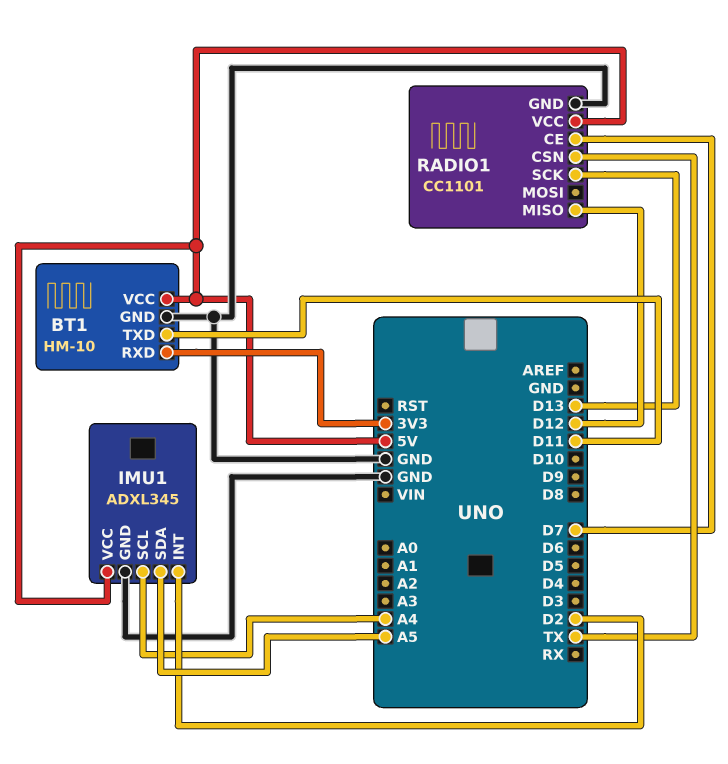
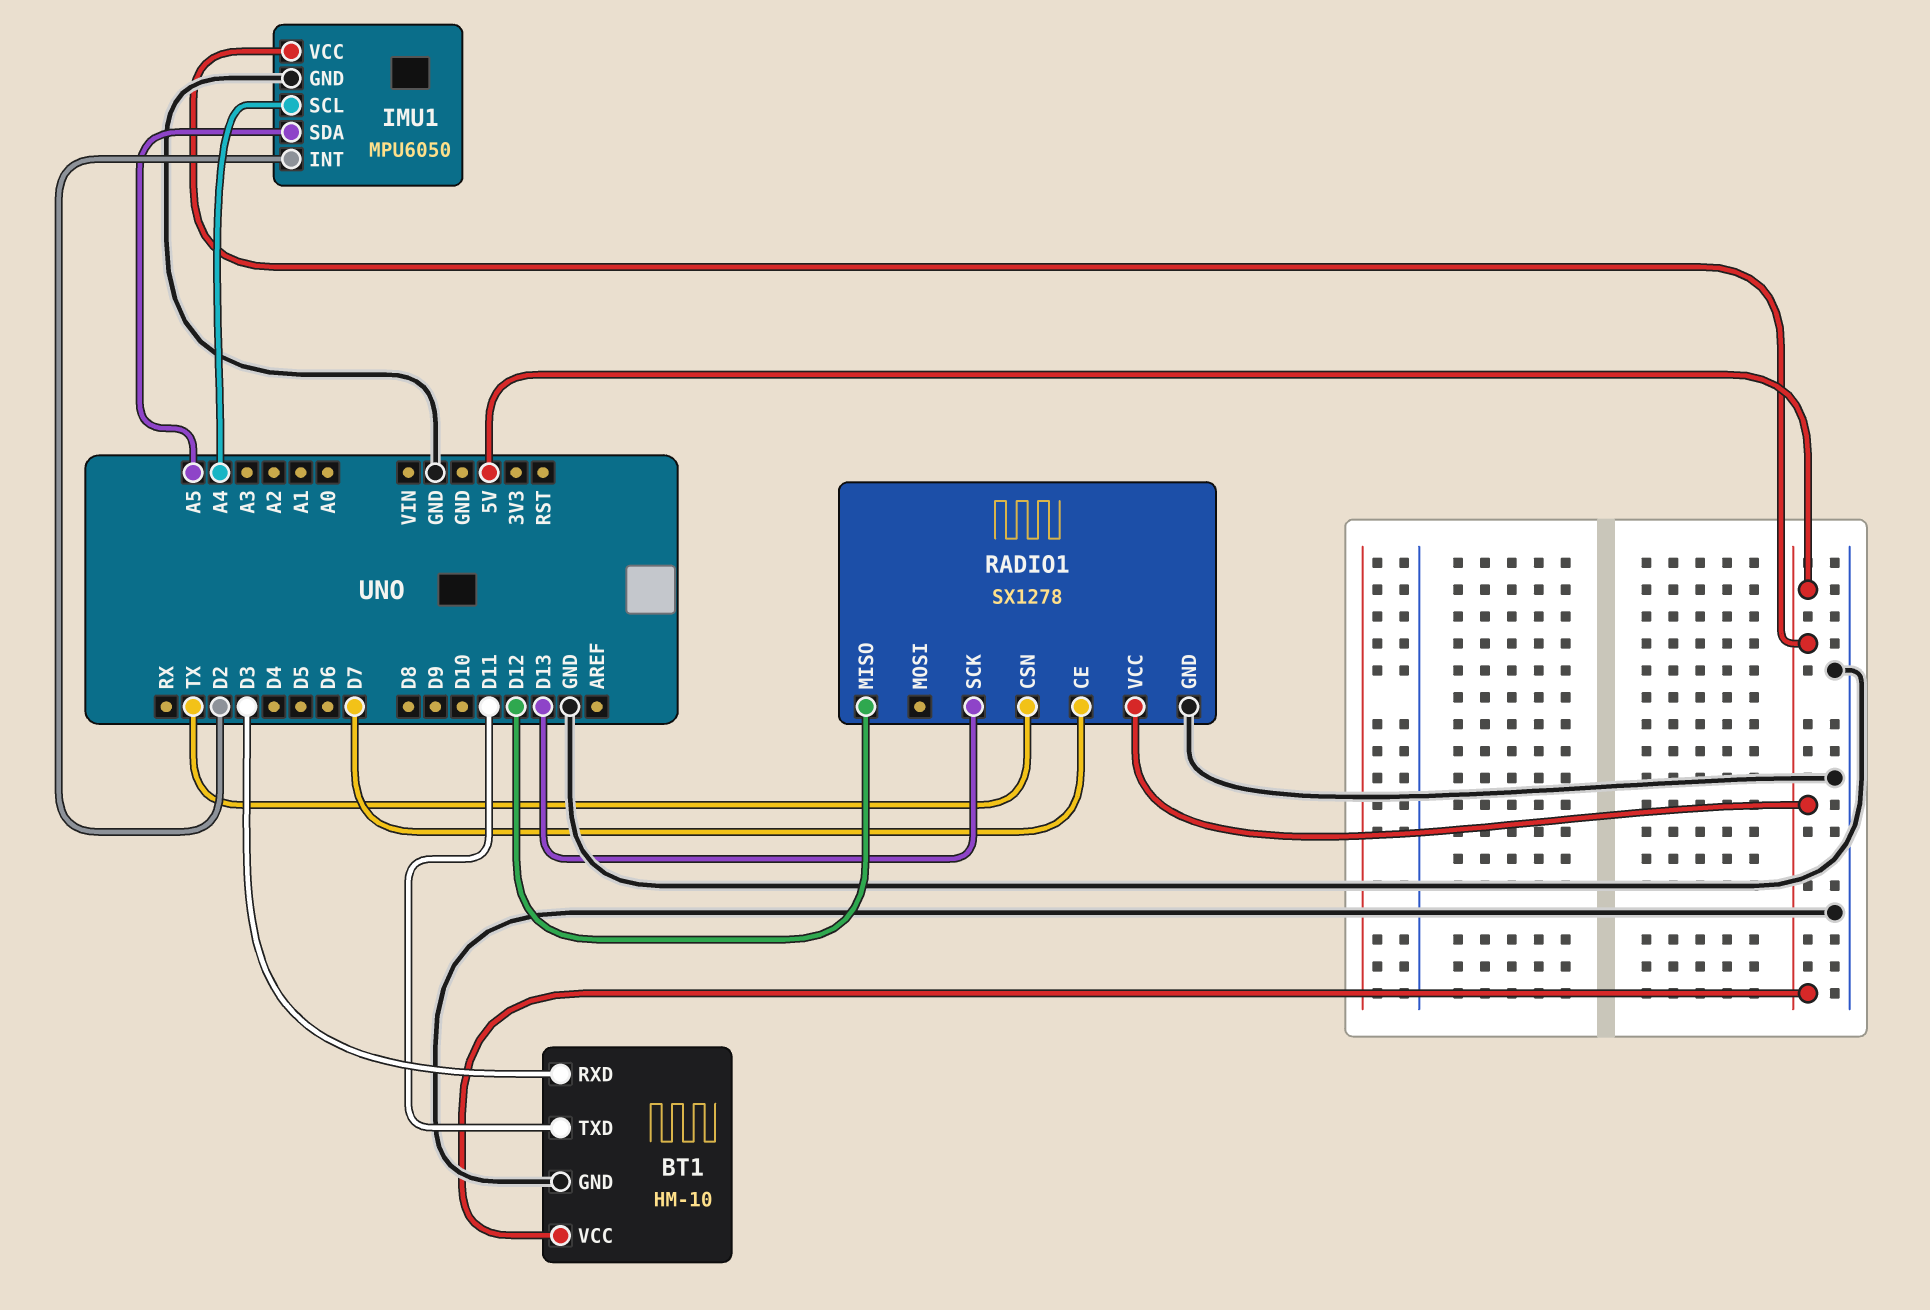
BT1 pin RXD: 3V3 -> D3
IMU1: ADXL345 -> MPU6050
RADIO1: CC1101 -> SX1278

